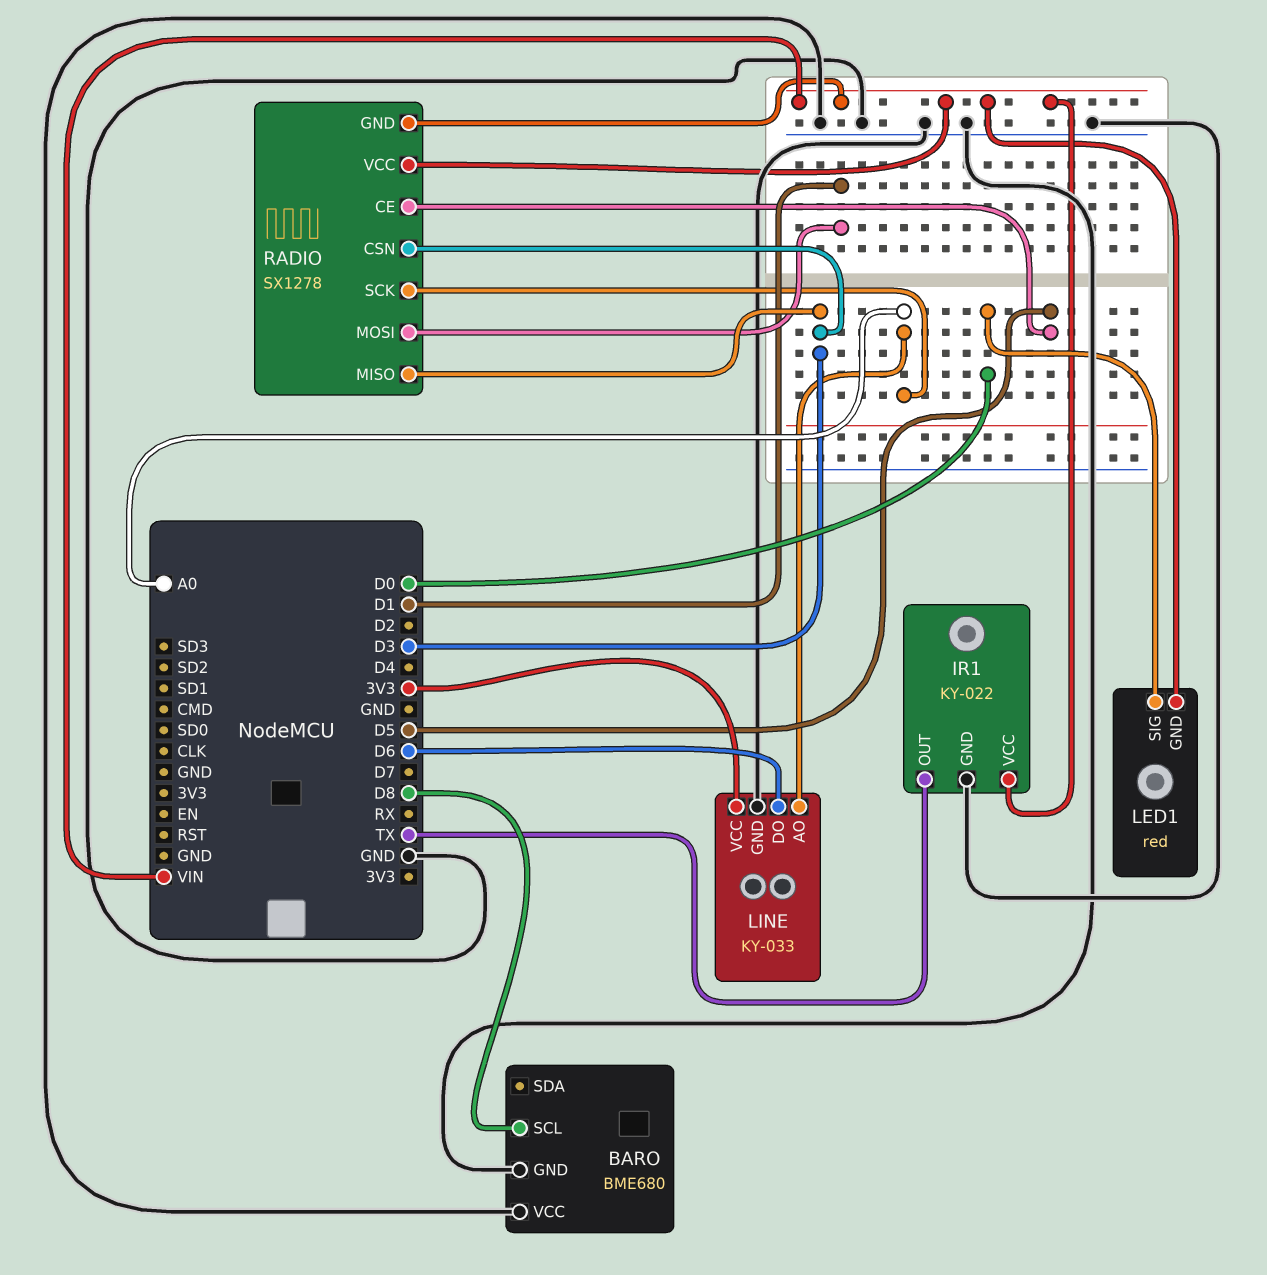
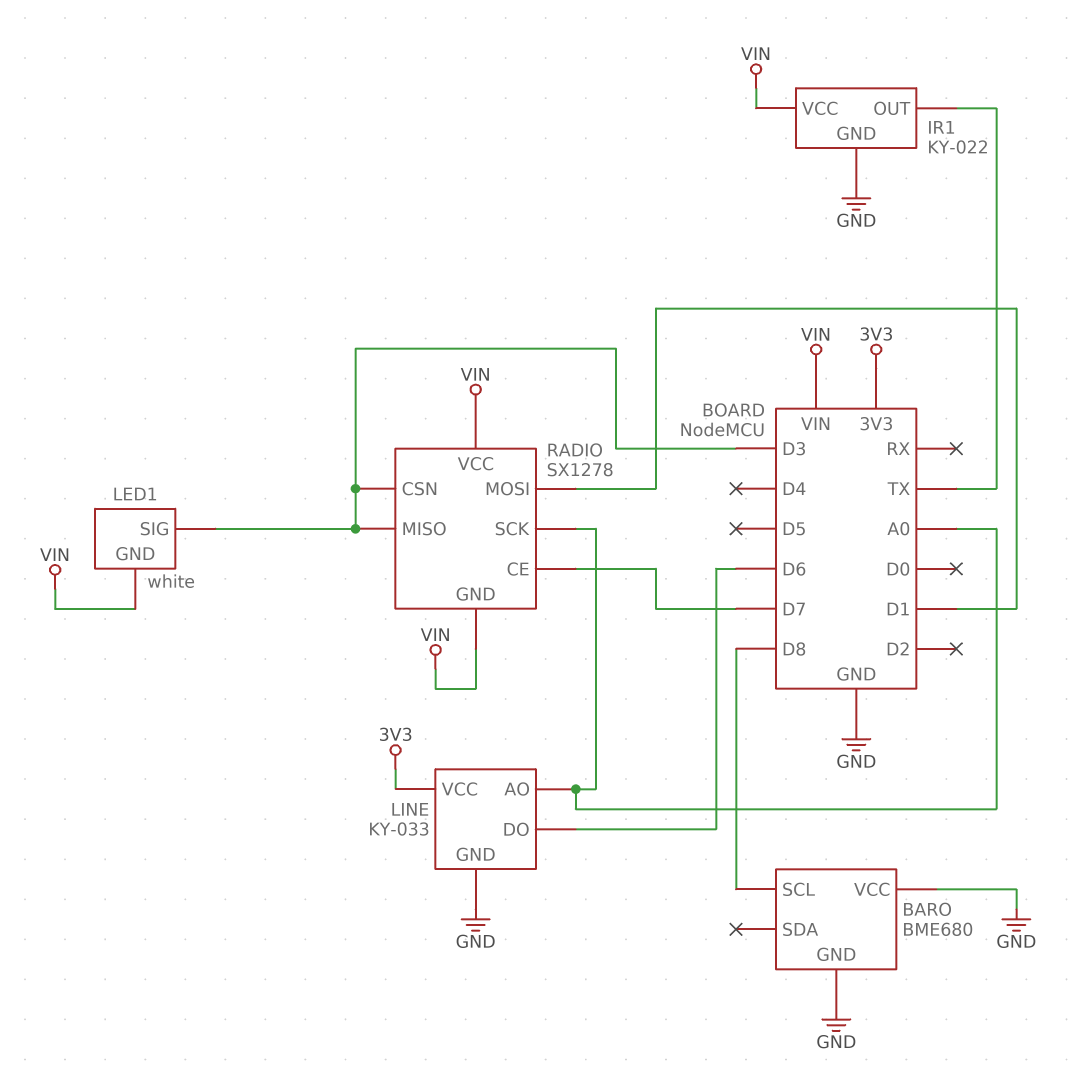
LED1: red -> white
LED1 pin SIG: D0 -> D3
RADIO pin CE: D5 -> D7

